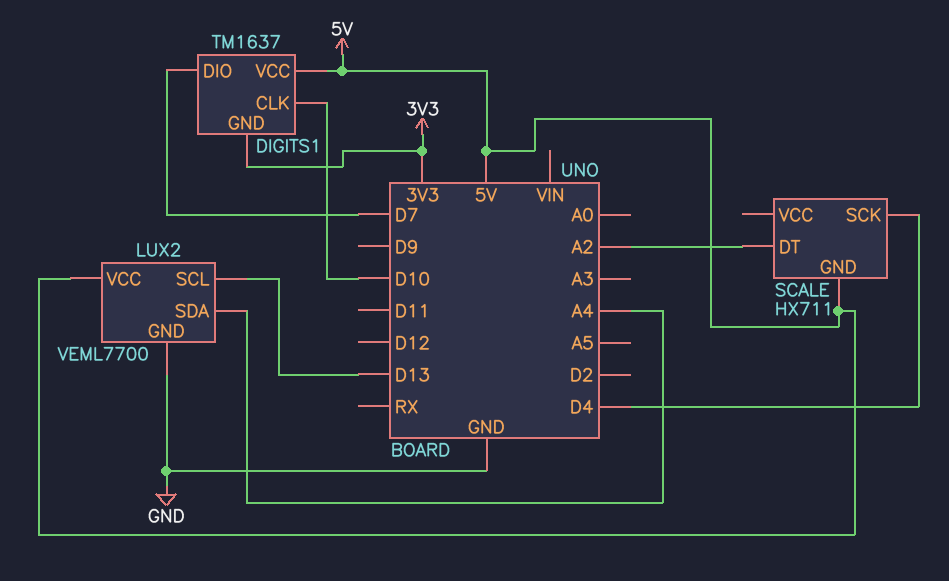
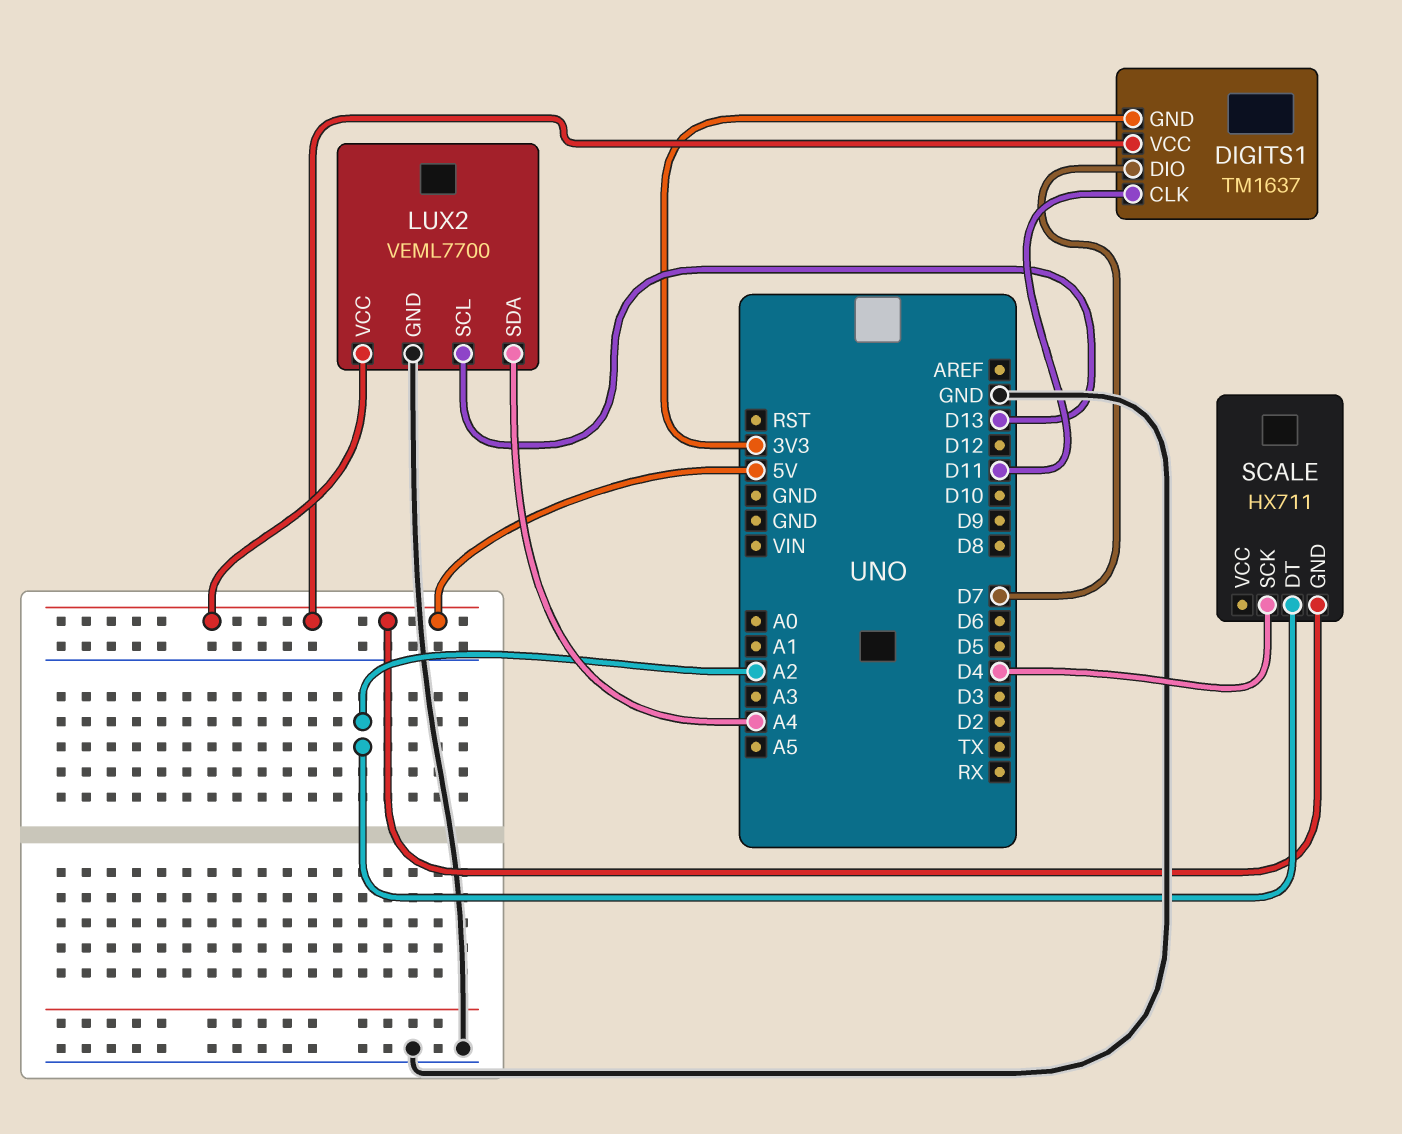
DIGITS1 pin CLK: D10 -> D11

